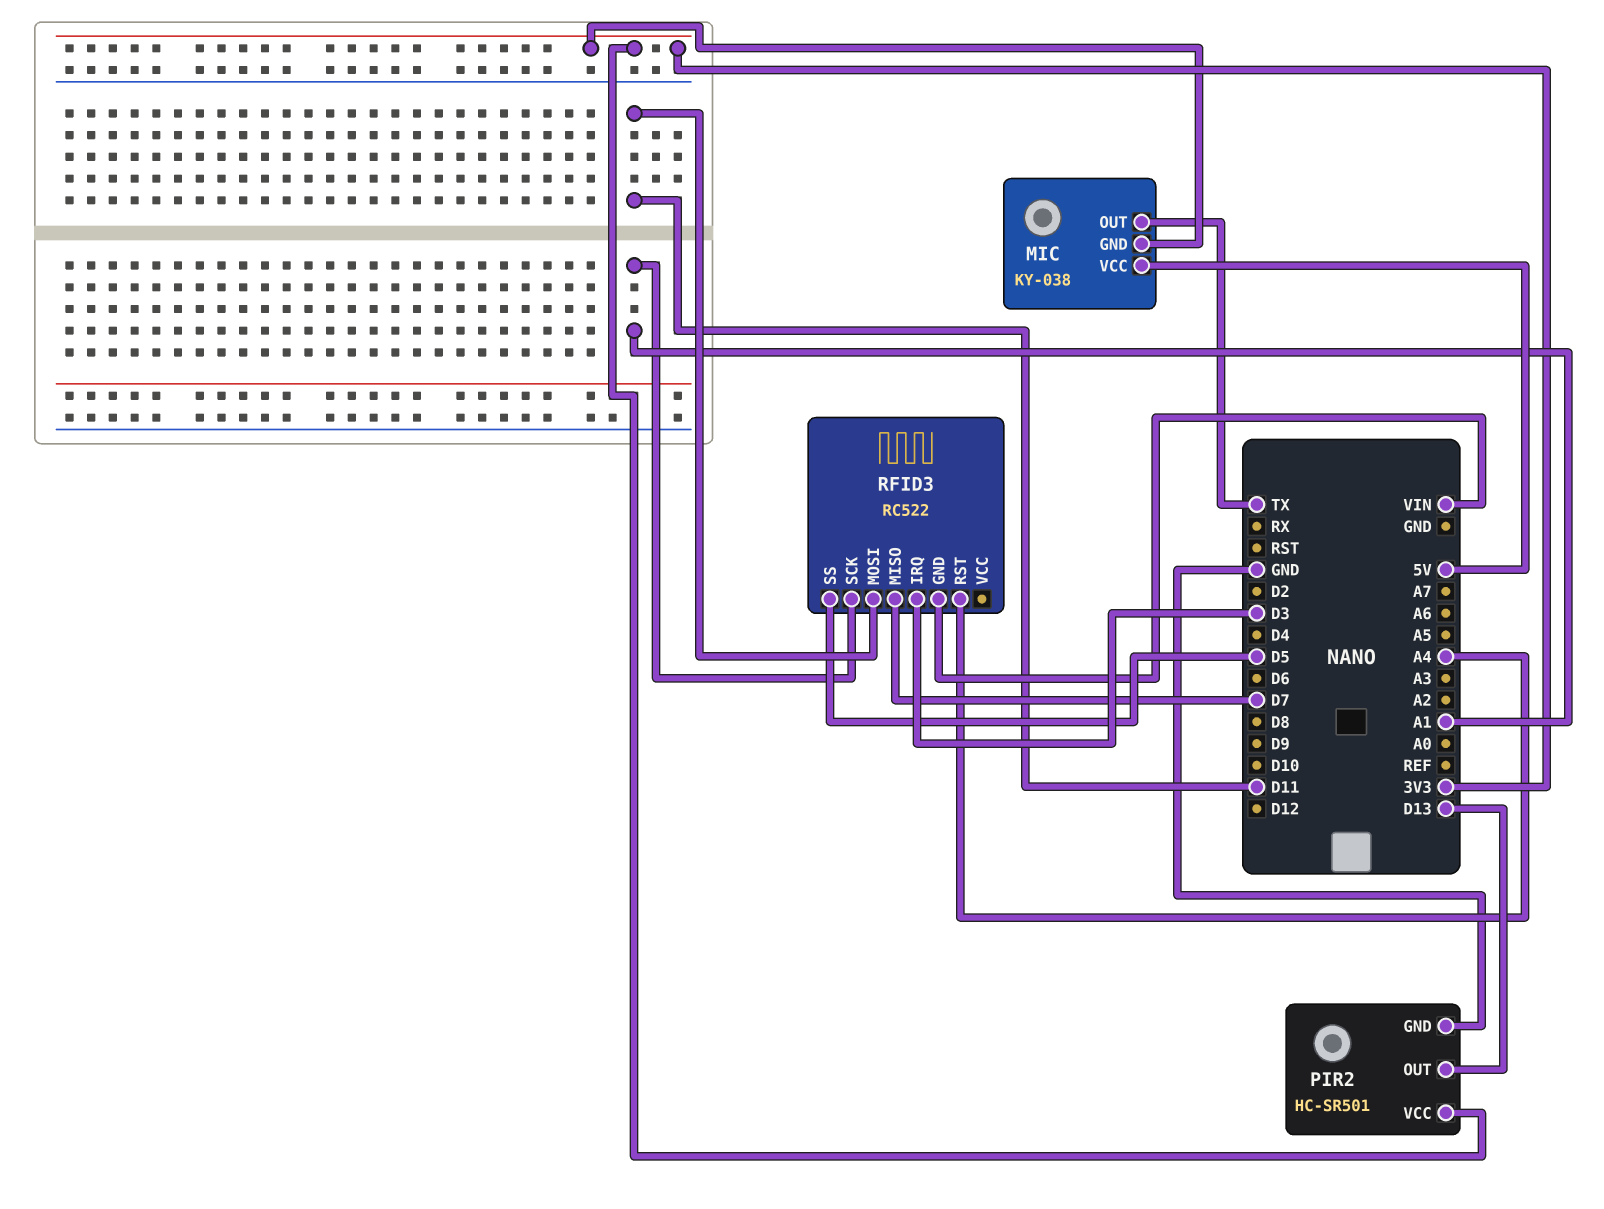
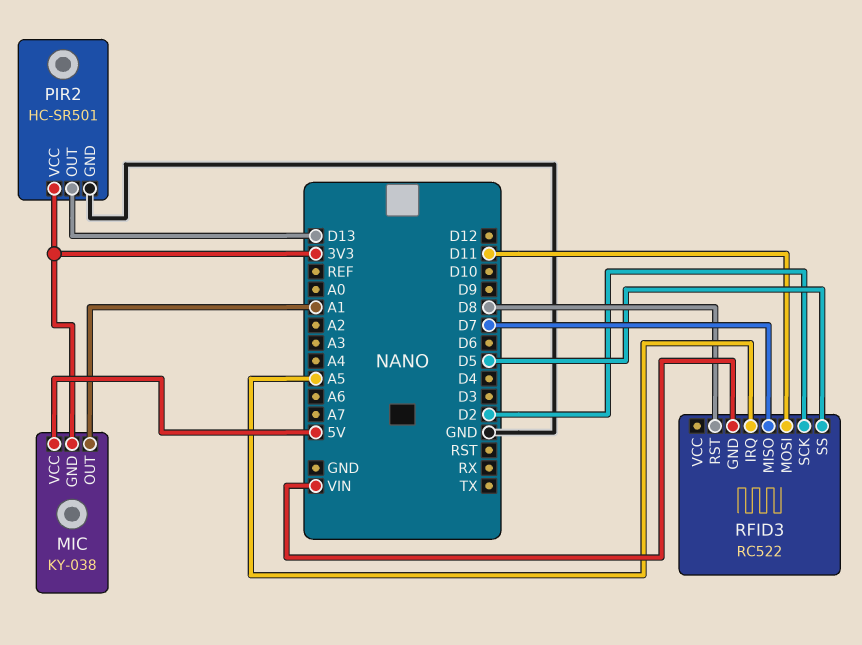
MIC pin OUT: TX -> A1
RFID3 pin IRQ: D3 -> A5
RFID3 pin RST: A4 -> D8
RFID3 pin SCK: A1 -> D2

